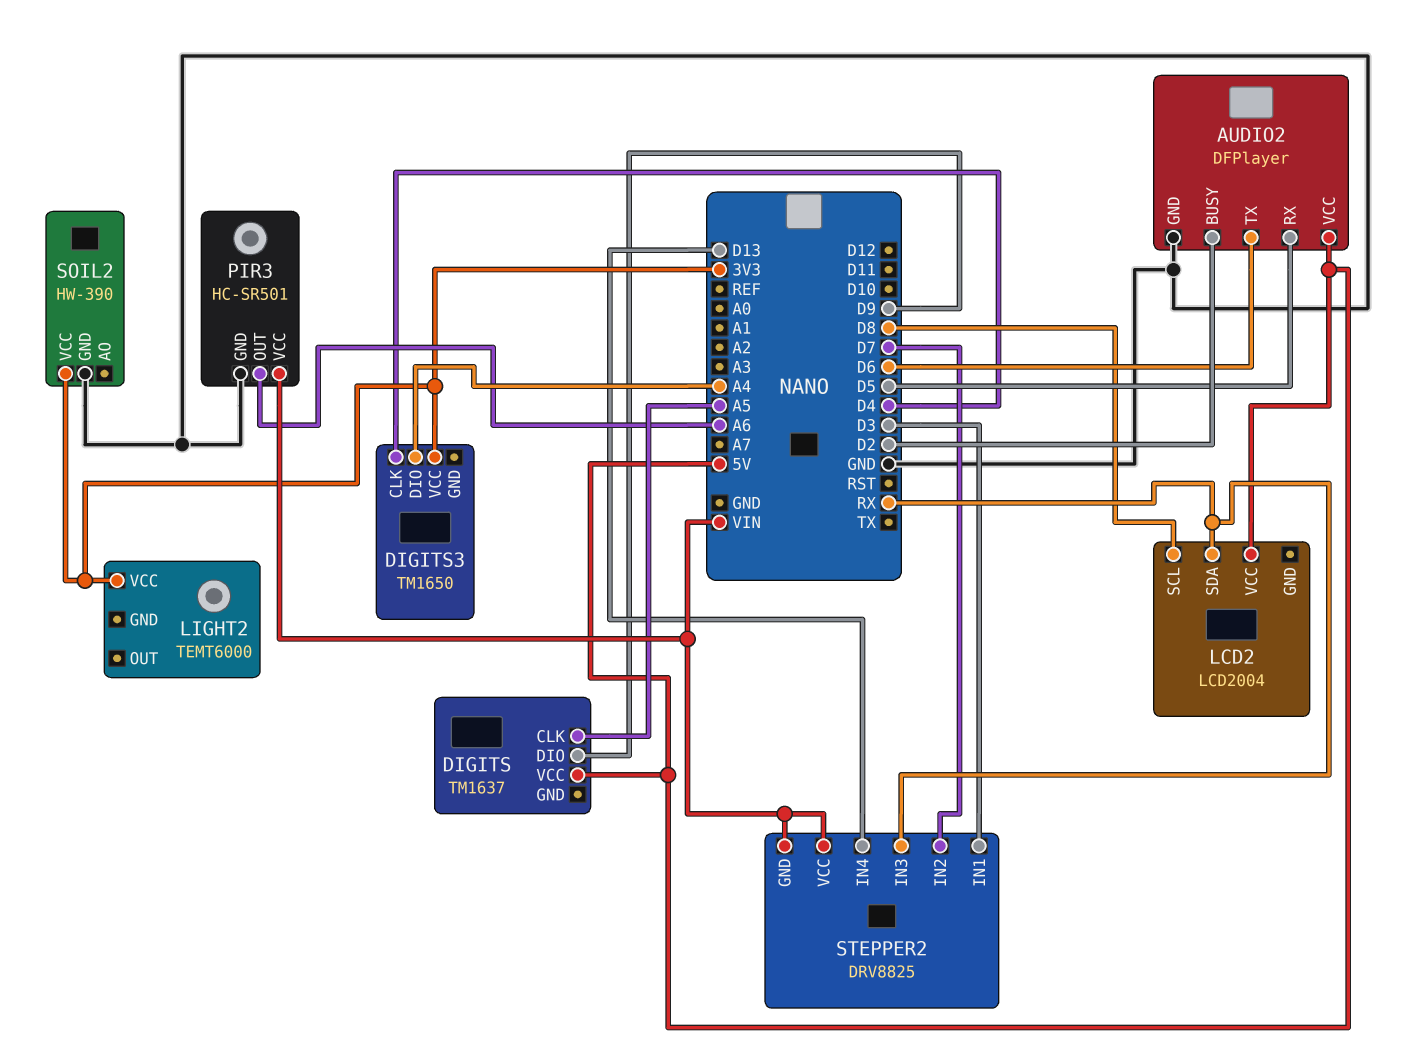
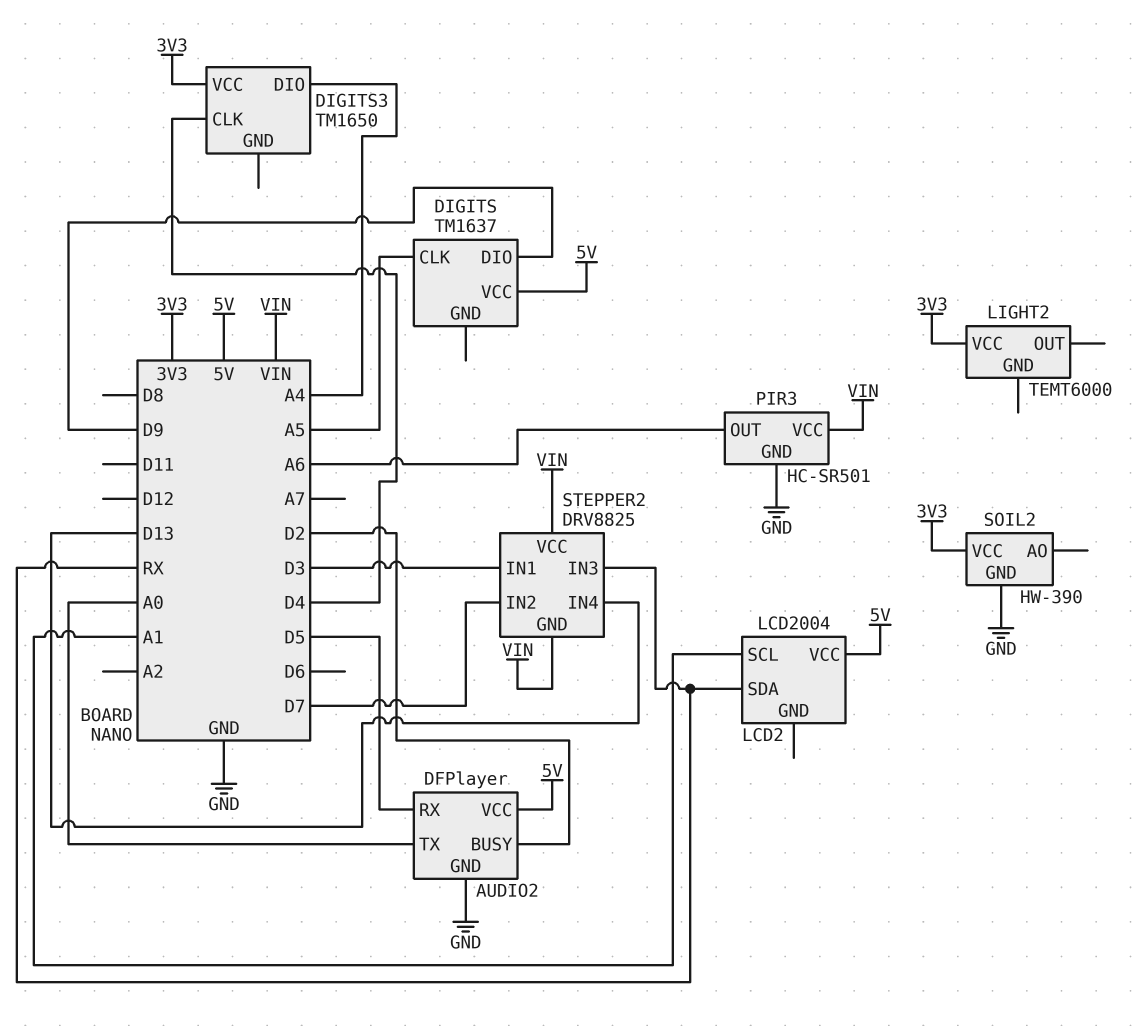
AUDIO2 pin TX: D6 -> A0
LCD2 pin SCL: D8 -> A1

